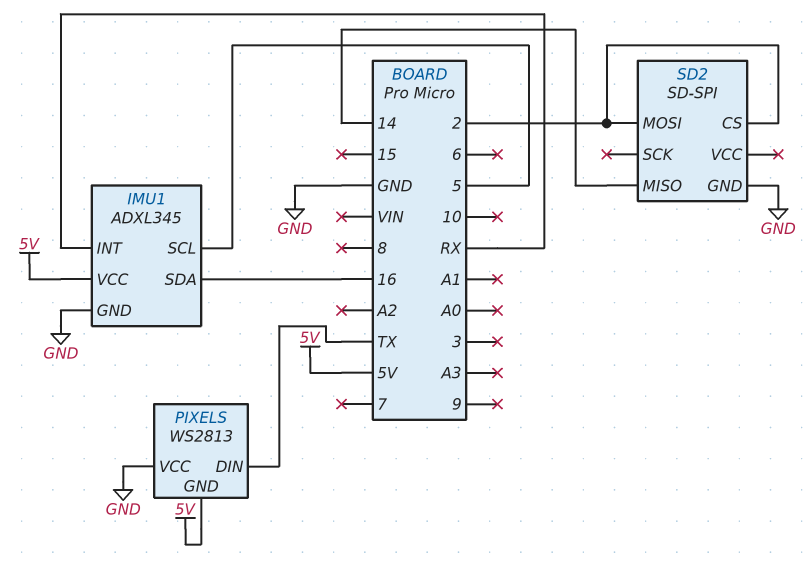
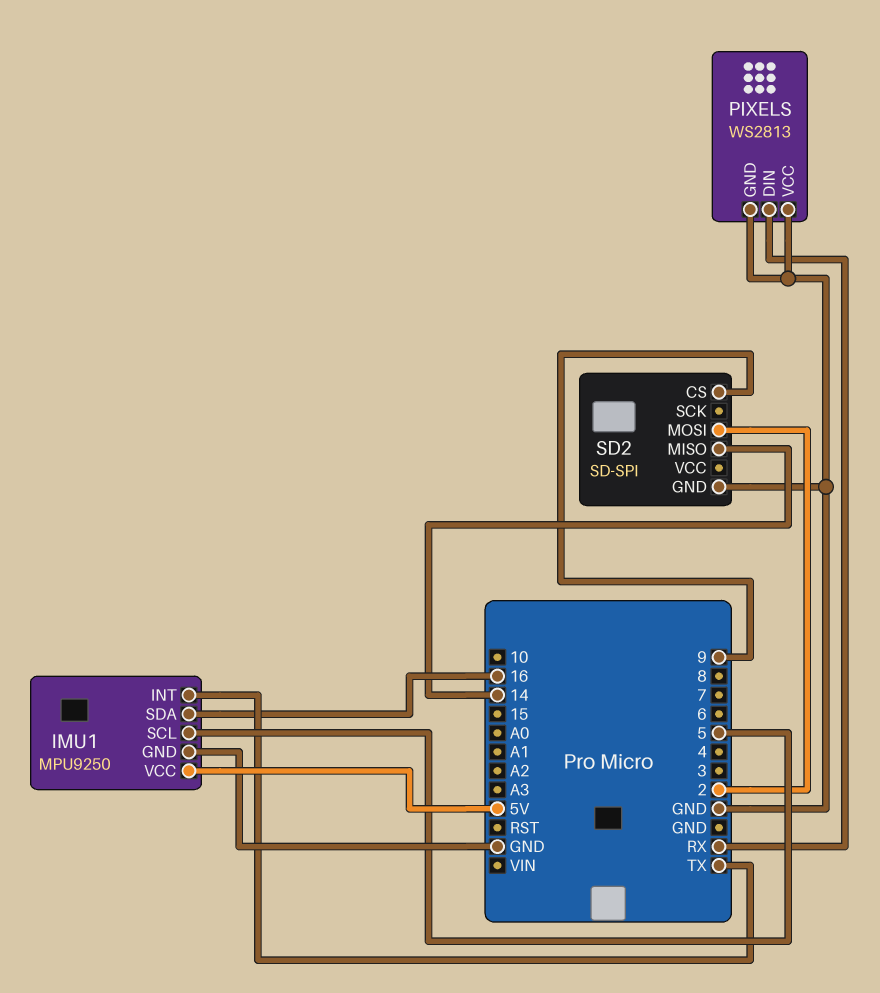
IMU1: ADXL345 -> MPU9250
IMU1 pin INT: RX -> TX
PIXELS pin DIN: TX -> RX
PIXELS pin GND: 5V -> GND
SD2 pin CS: 2 -> 9

